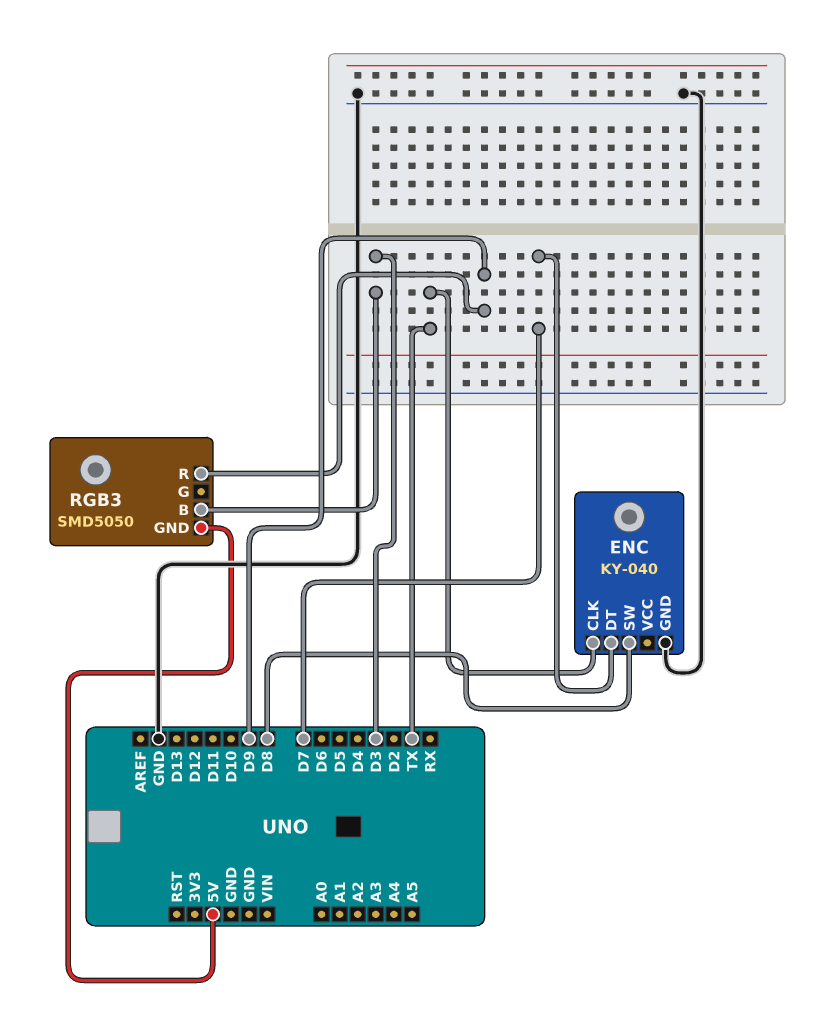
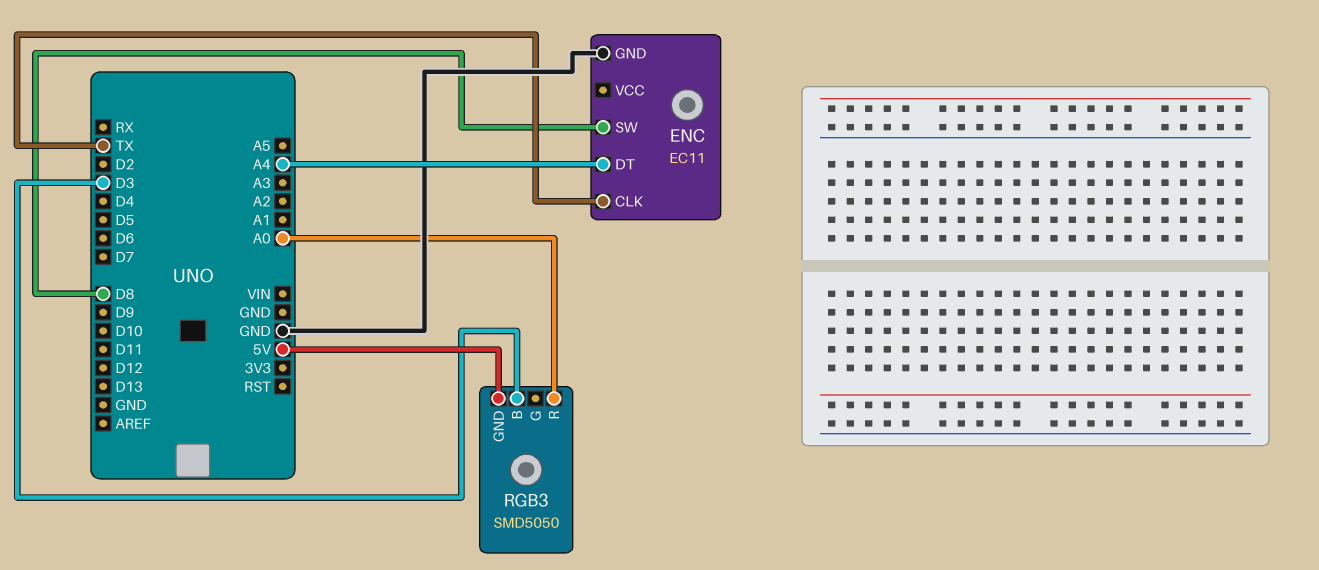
ENC: KY-040 -> EC11
ENC pin DT: D7 -> A4
RGB3 pin R: D9 -> A0

